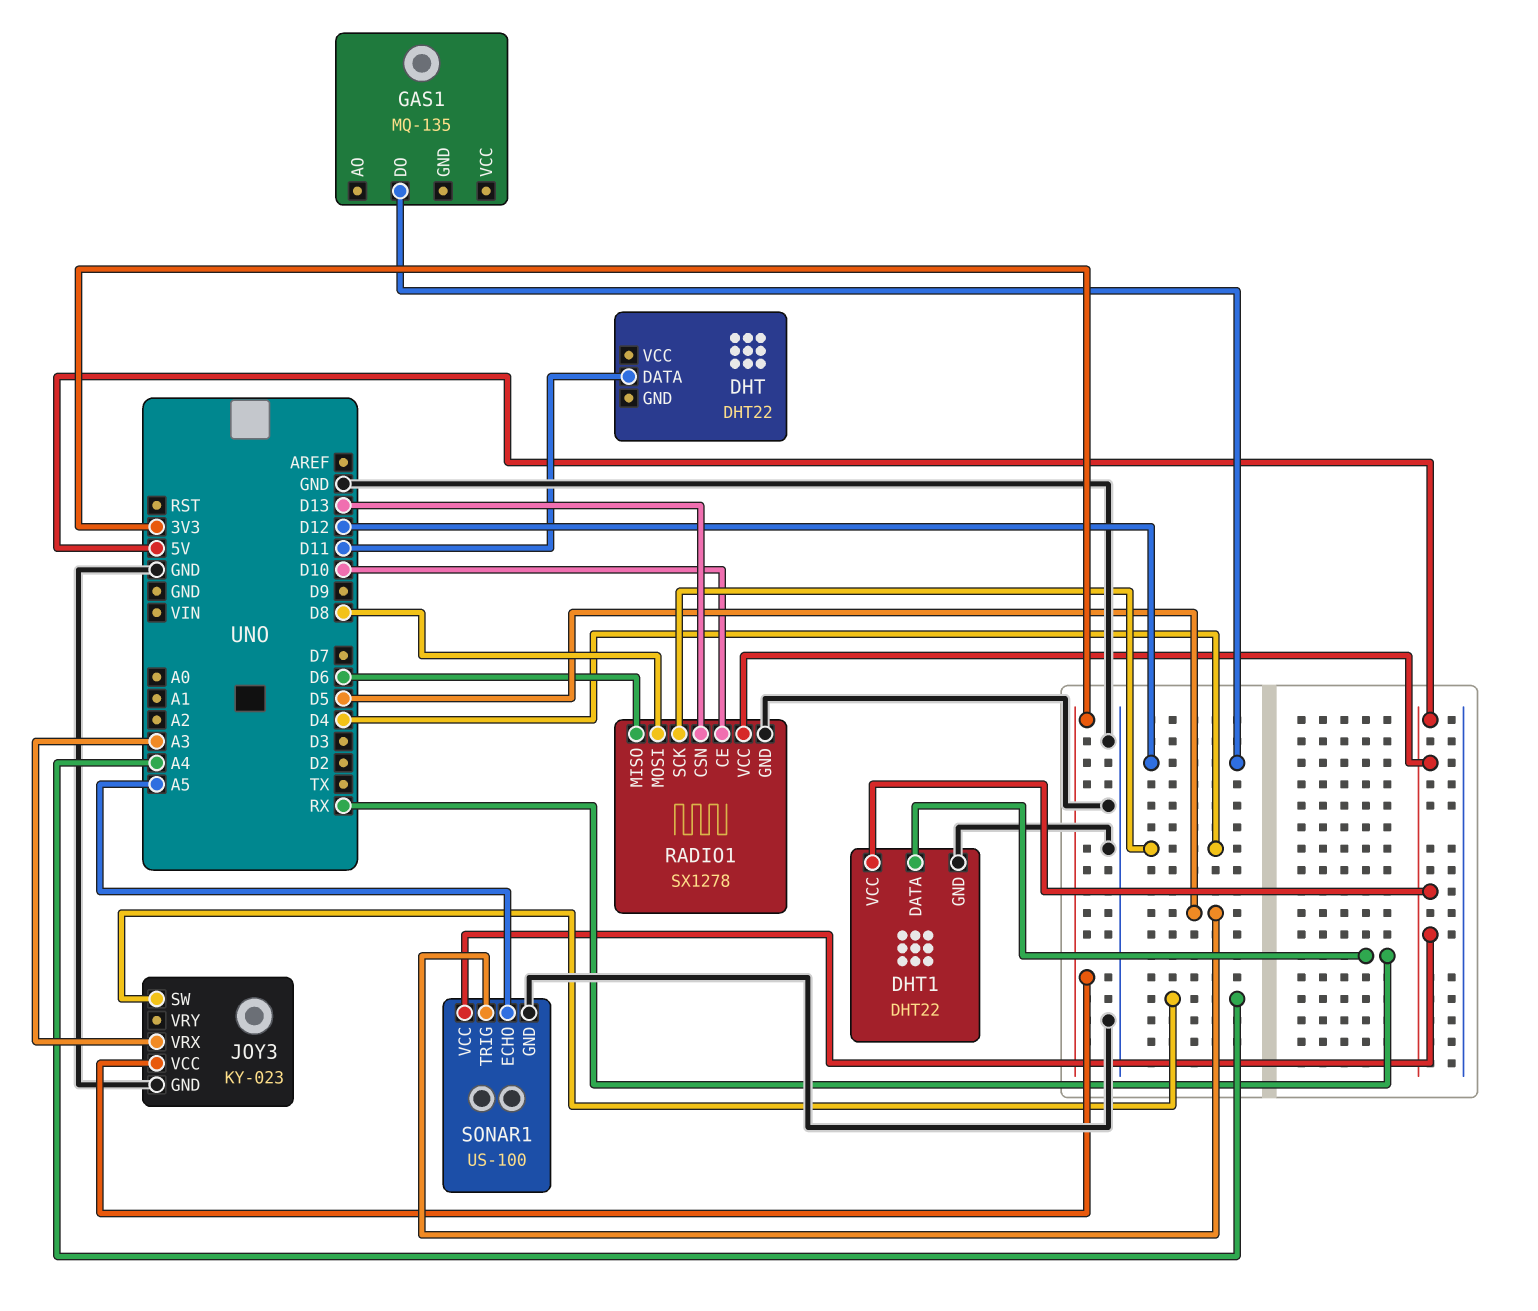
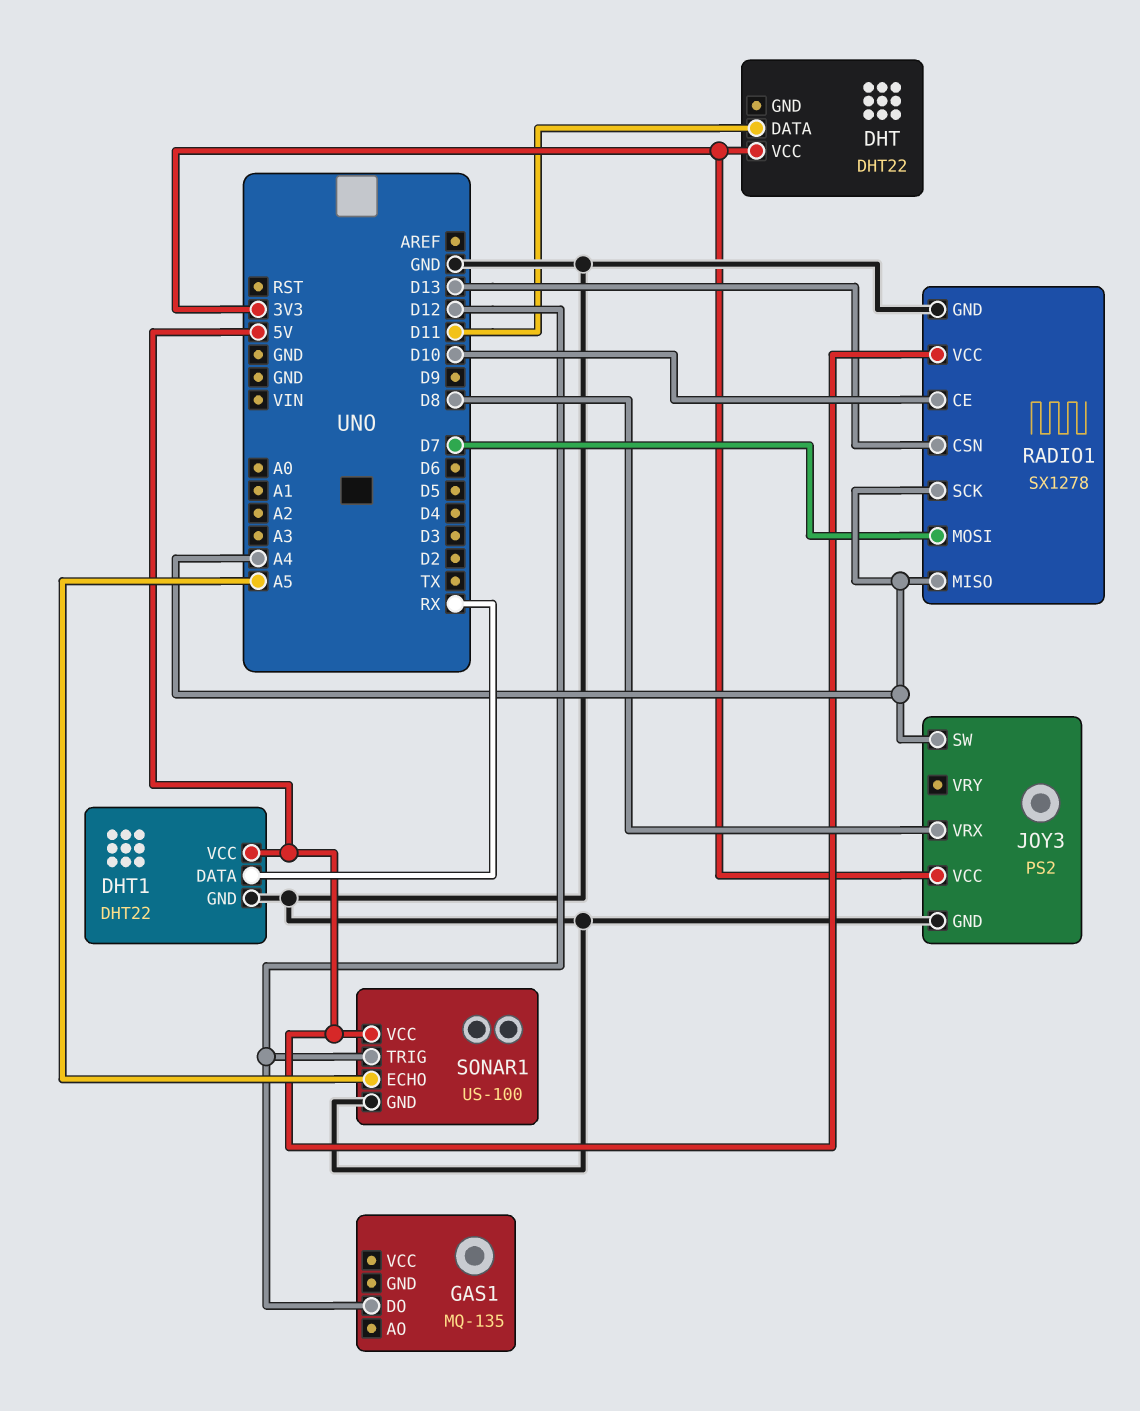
DHT pin VCC: none -> 3V3
JOY3: KY-023 -> PS2
JOY3 pin VRX: A3 -> D8
RADIO1 pin MISO: D6 -> A4
RADIO1 pin MOSI: D8 -> D7
RADIO1 pin SCK: D4 -> A4
SONAR1 pin TRIG: D5 -> D12

